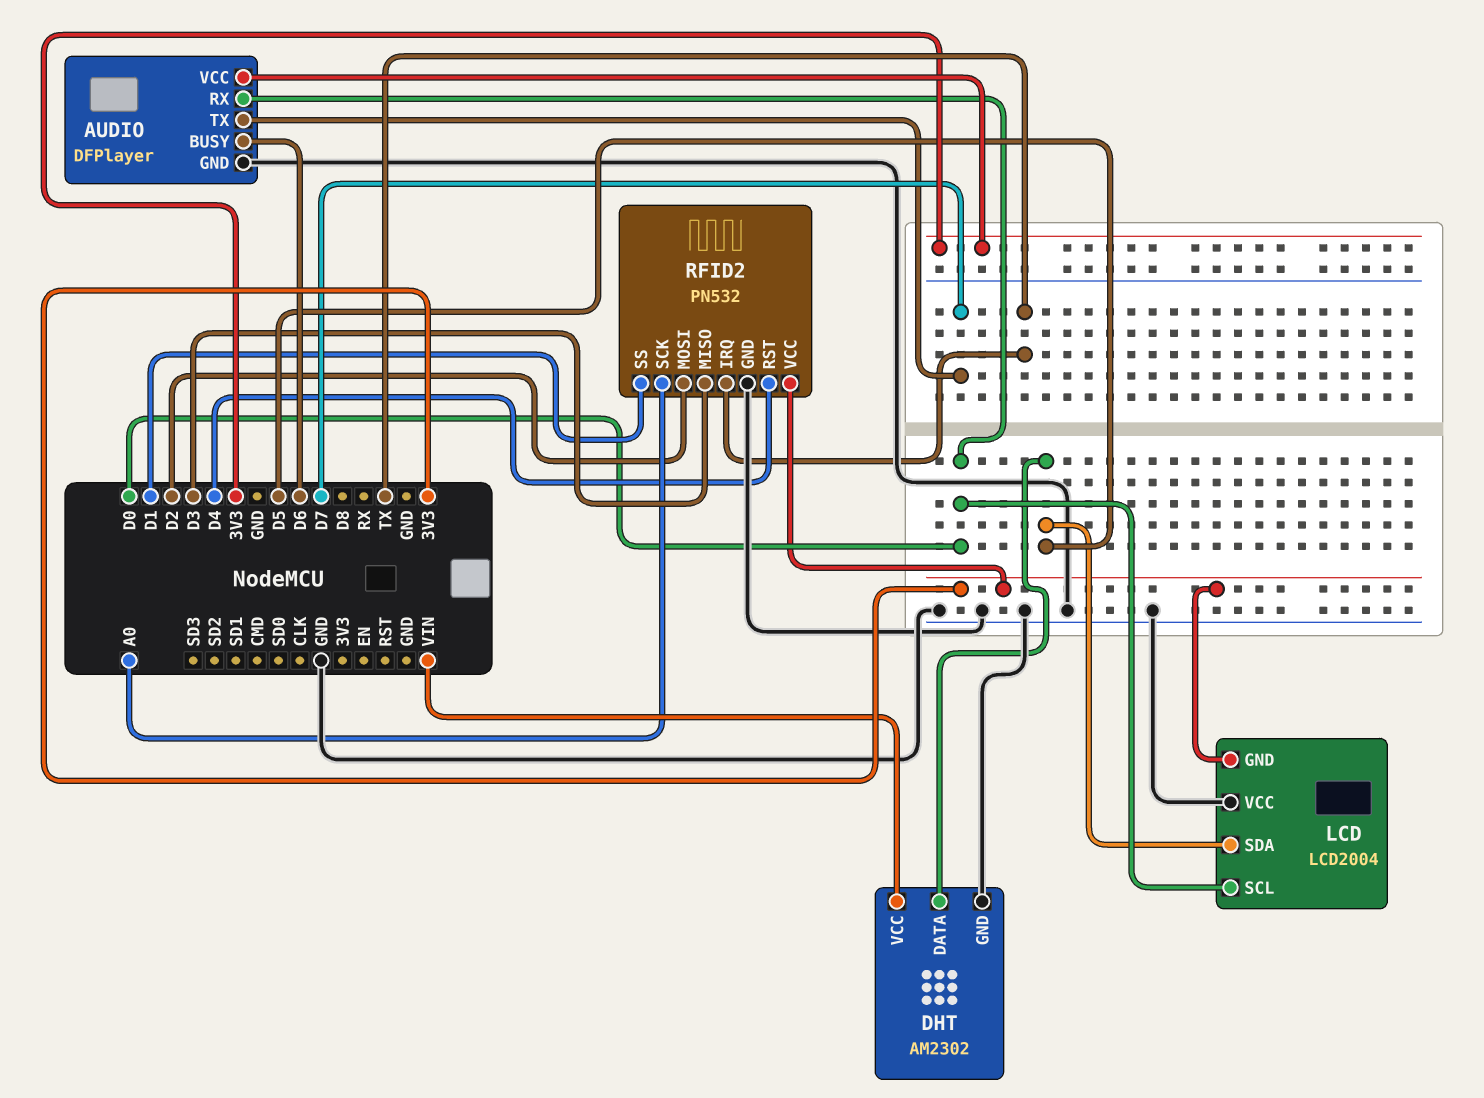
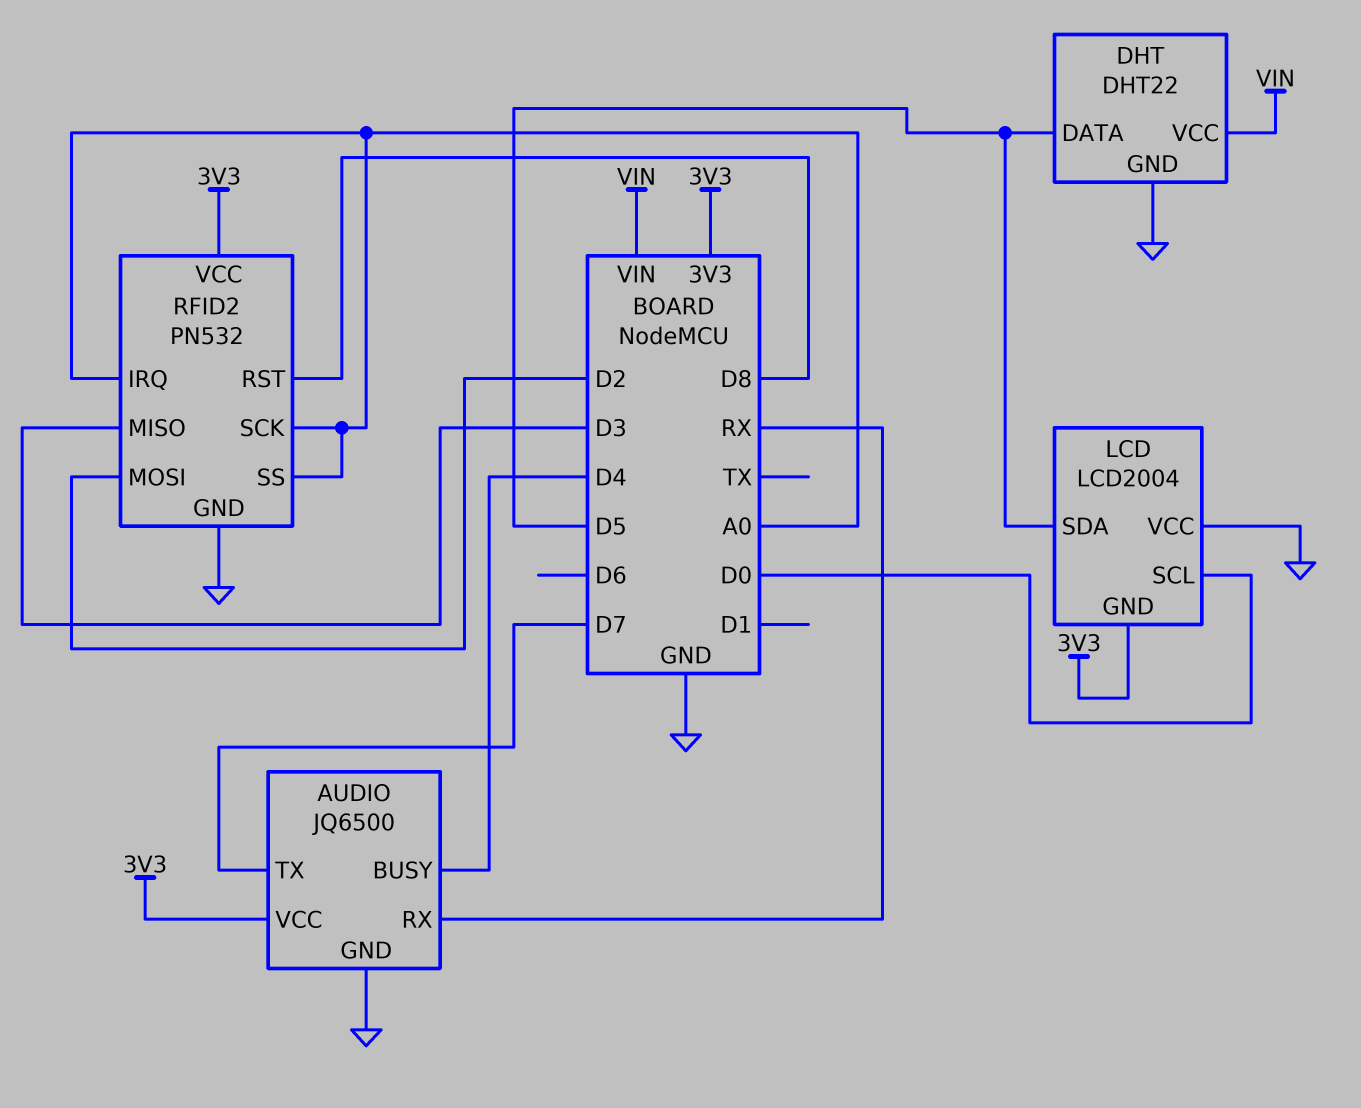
AUDIO: DFPlayer -> JQ6500
AUDIO pin BUSY: D6 -> D4
AUDIO pin RX: D0 -> RX
DHT: AM2302 -> DHT22
RFID2 pin IRQ: TX -> A0
RFID2 pin RST: D4 -> D8
RFID2 pin SS: D1 -> A0

